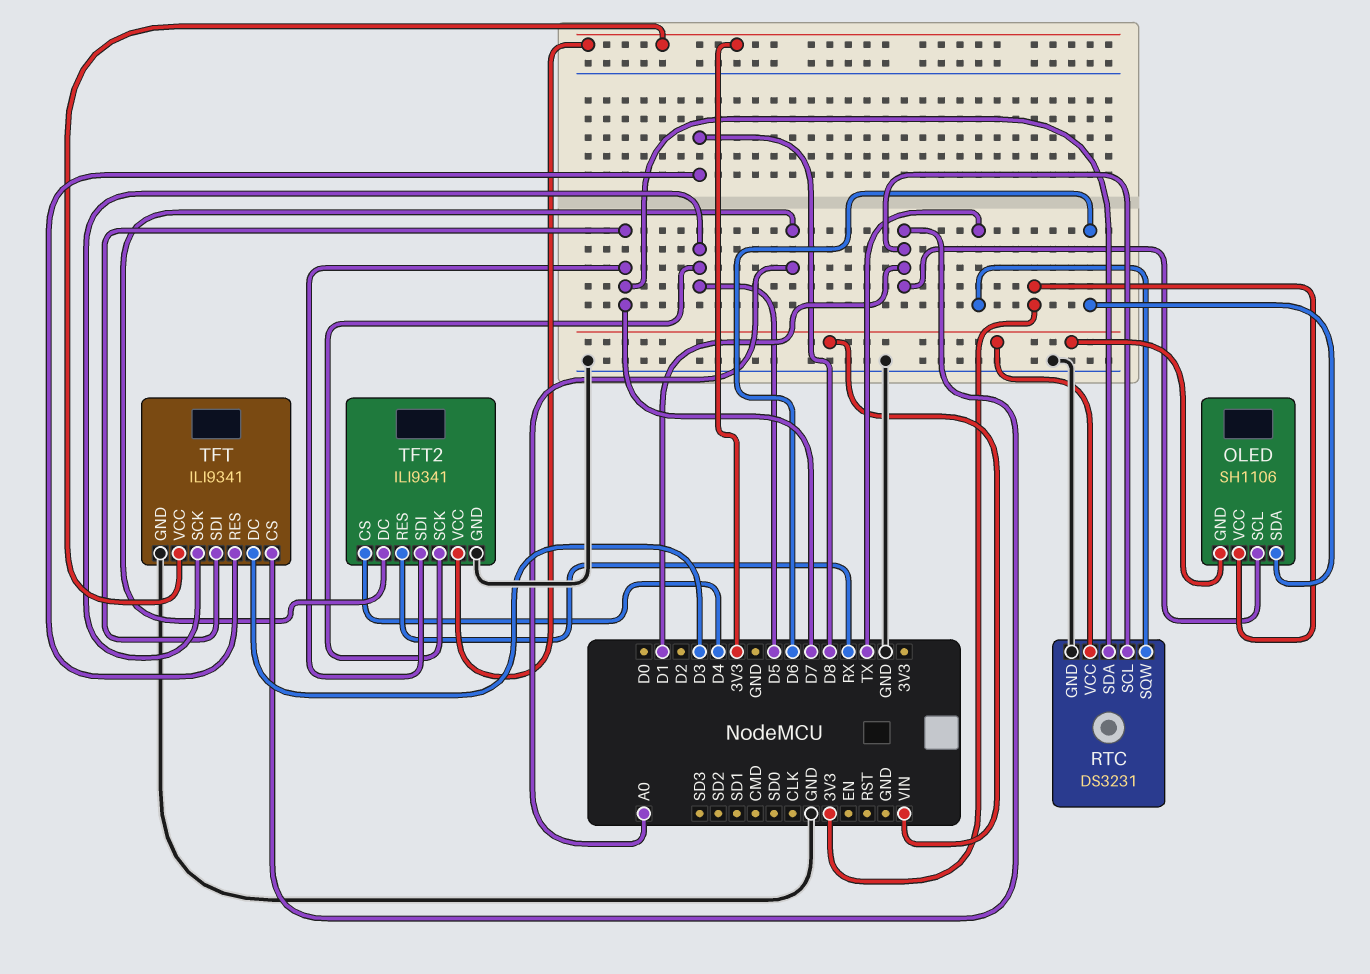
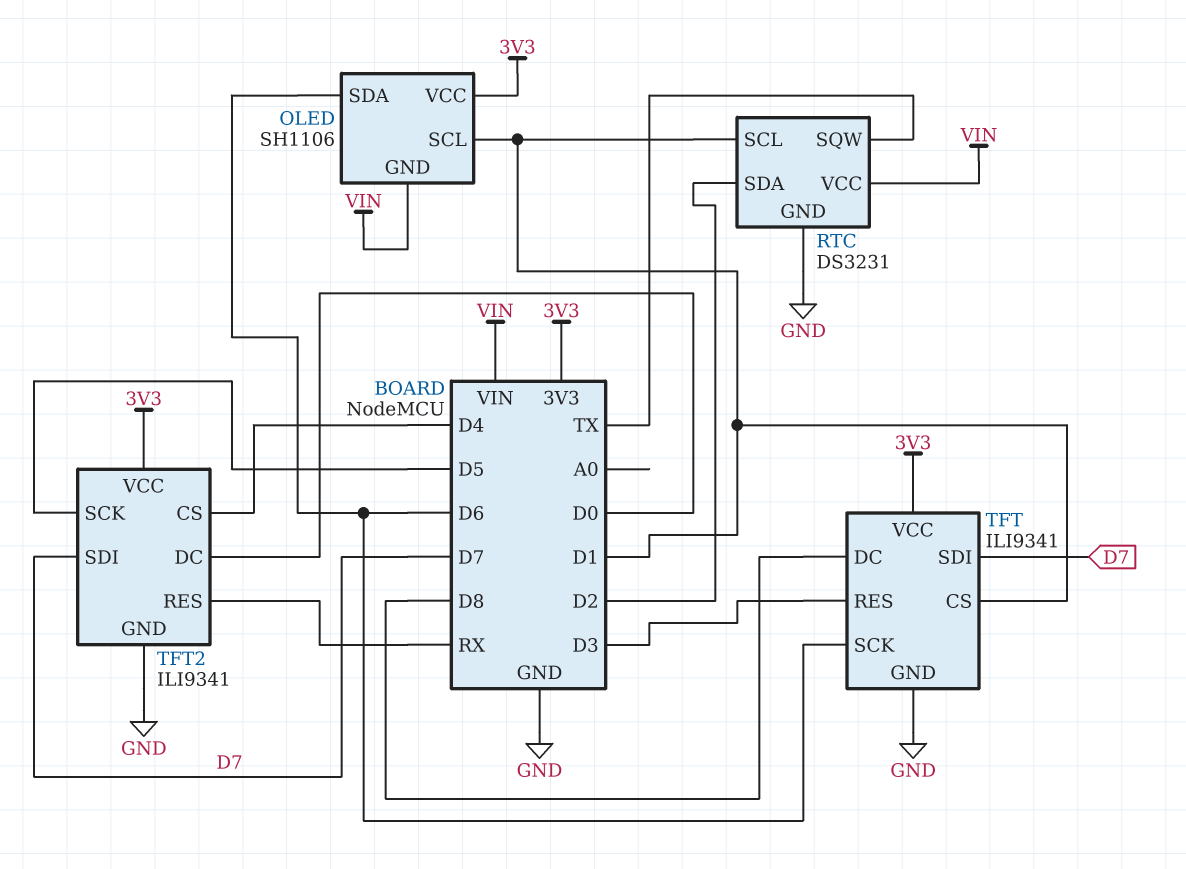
RTC pin SDA: D7 -> D2
TFT pin DC: D3 -> D8
TFT pin RES: D8 -> D3
TFT pin SCK: D5 -> D6
TFT2 pin DC: A0 -> D0

